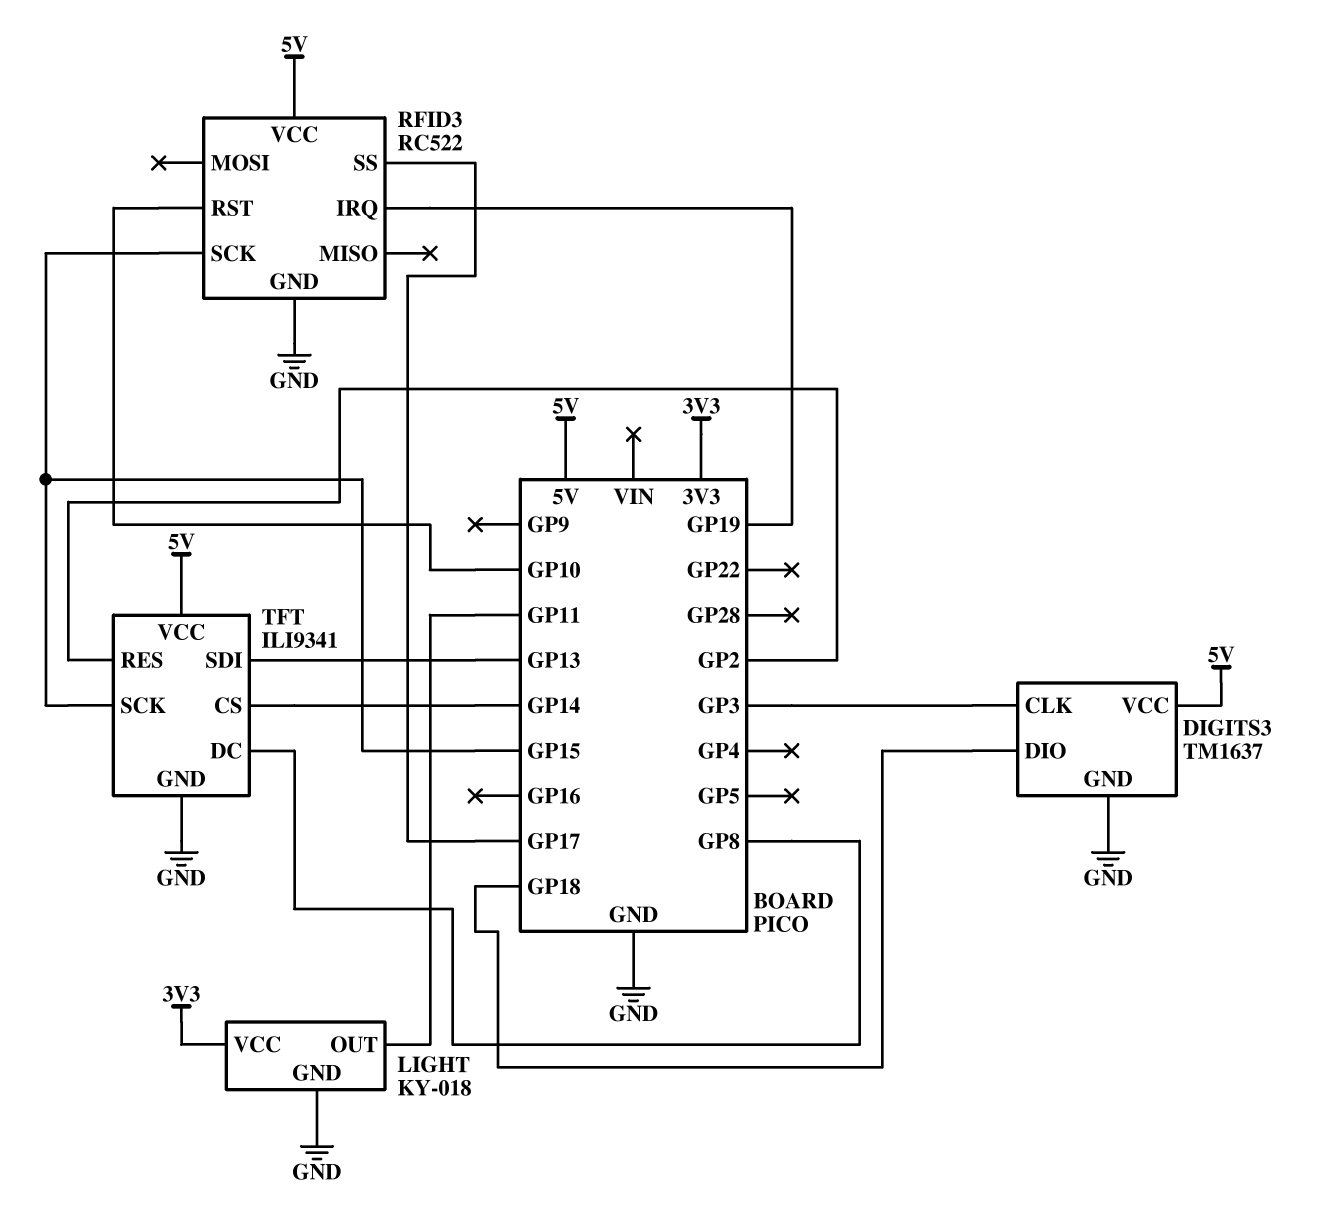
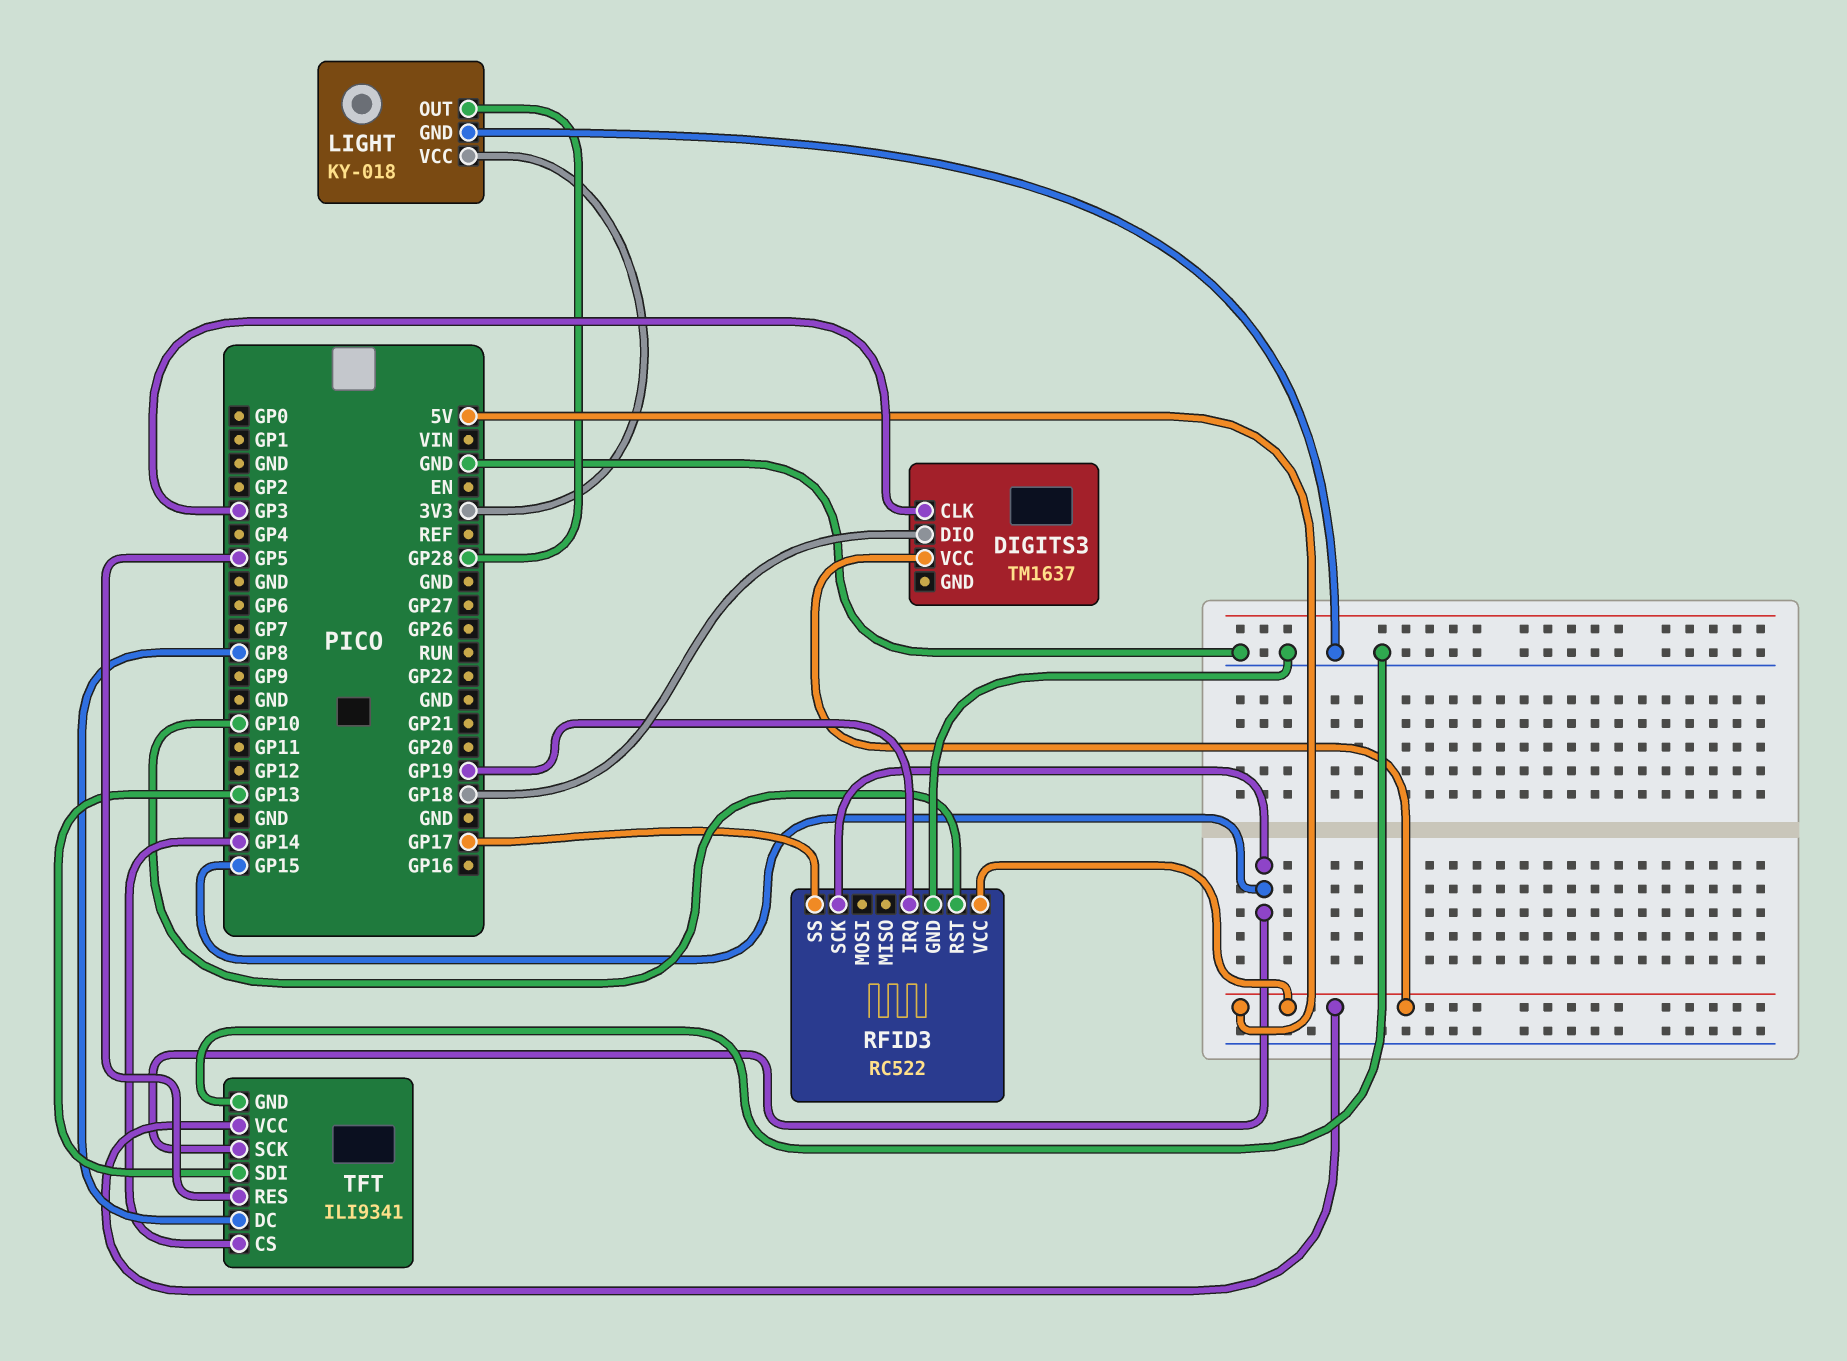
DIGITS3 pin GND: GND -> none
LIGHT pin OUT: GP11 -> GP28
TFT pin RES: GP2 -> GP5

